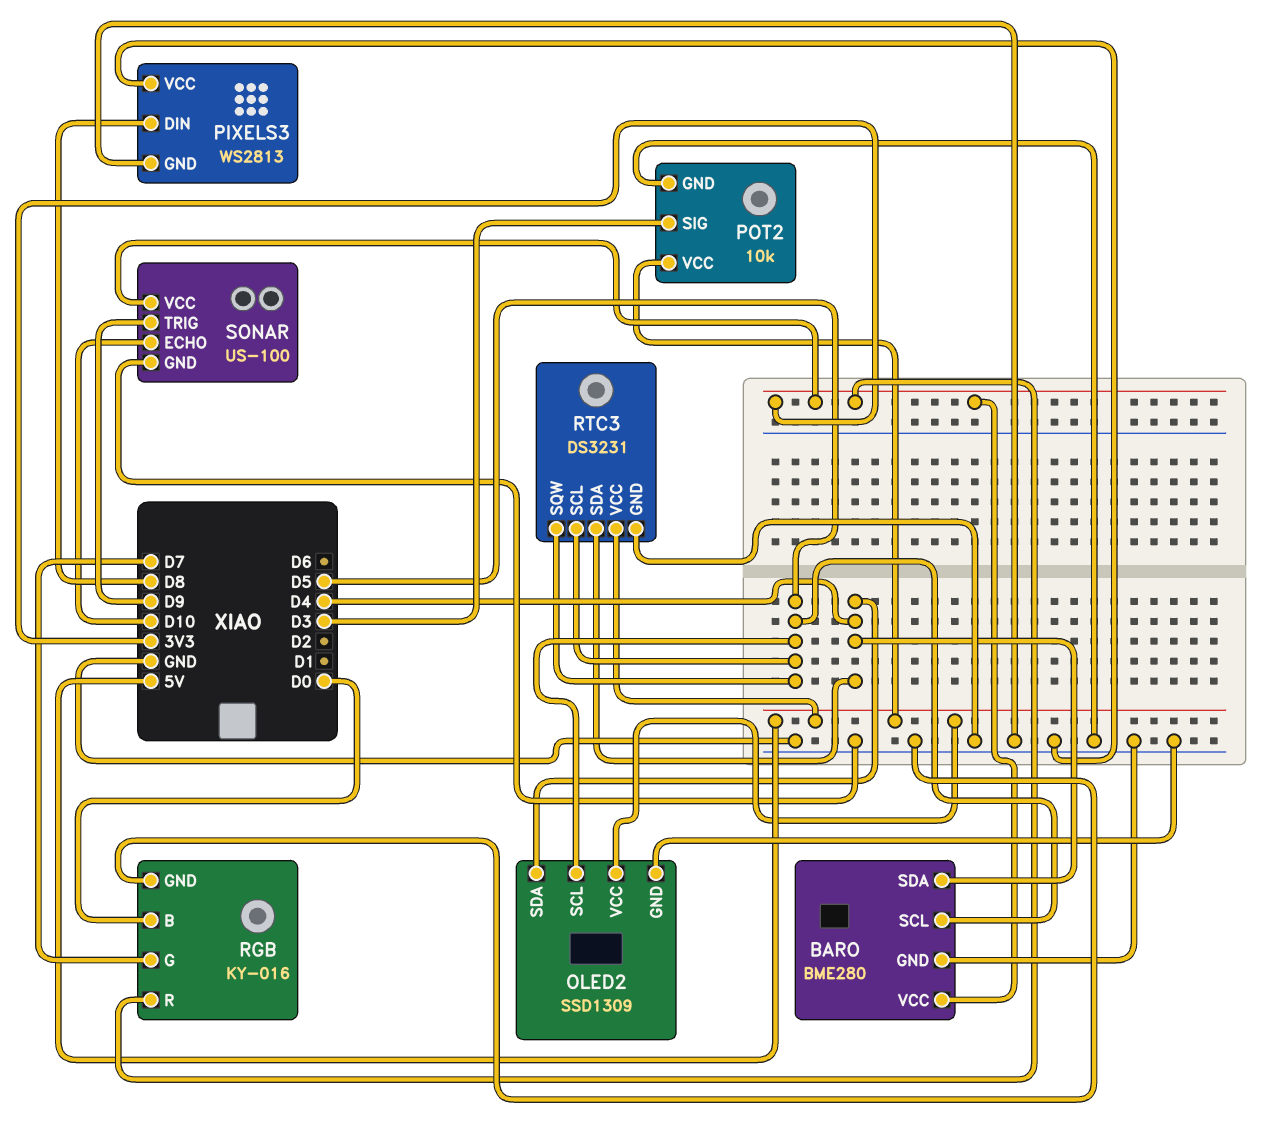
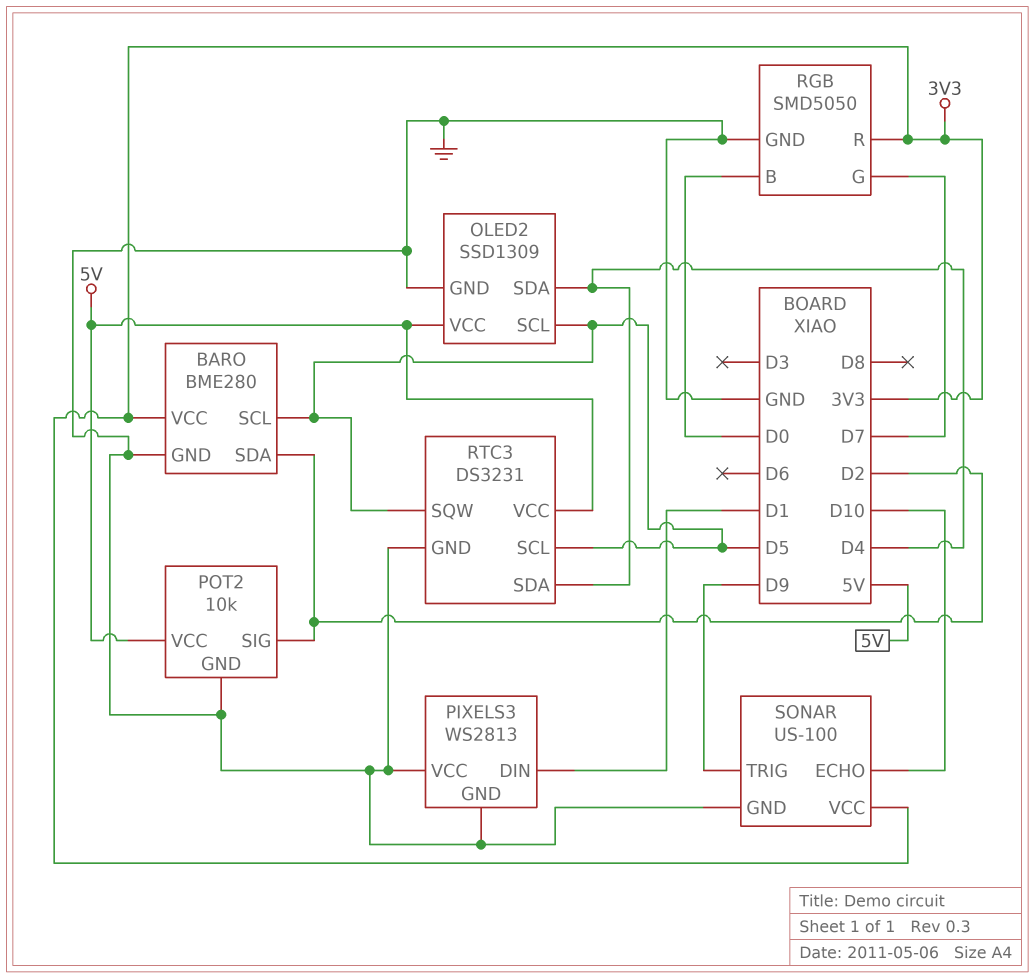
BARO pin SDA: D4 -> D2
PIXELS3 pin DIN: D8 -> D1
POT2 pin SIG: D3 -> D2
RGB: KY-016 -> SMD5050

